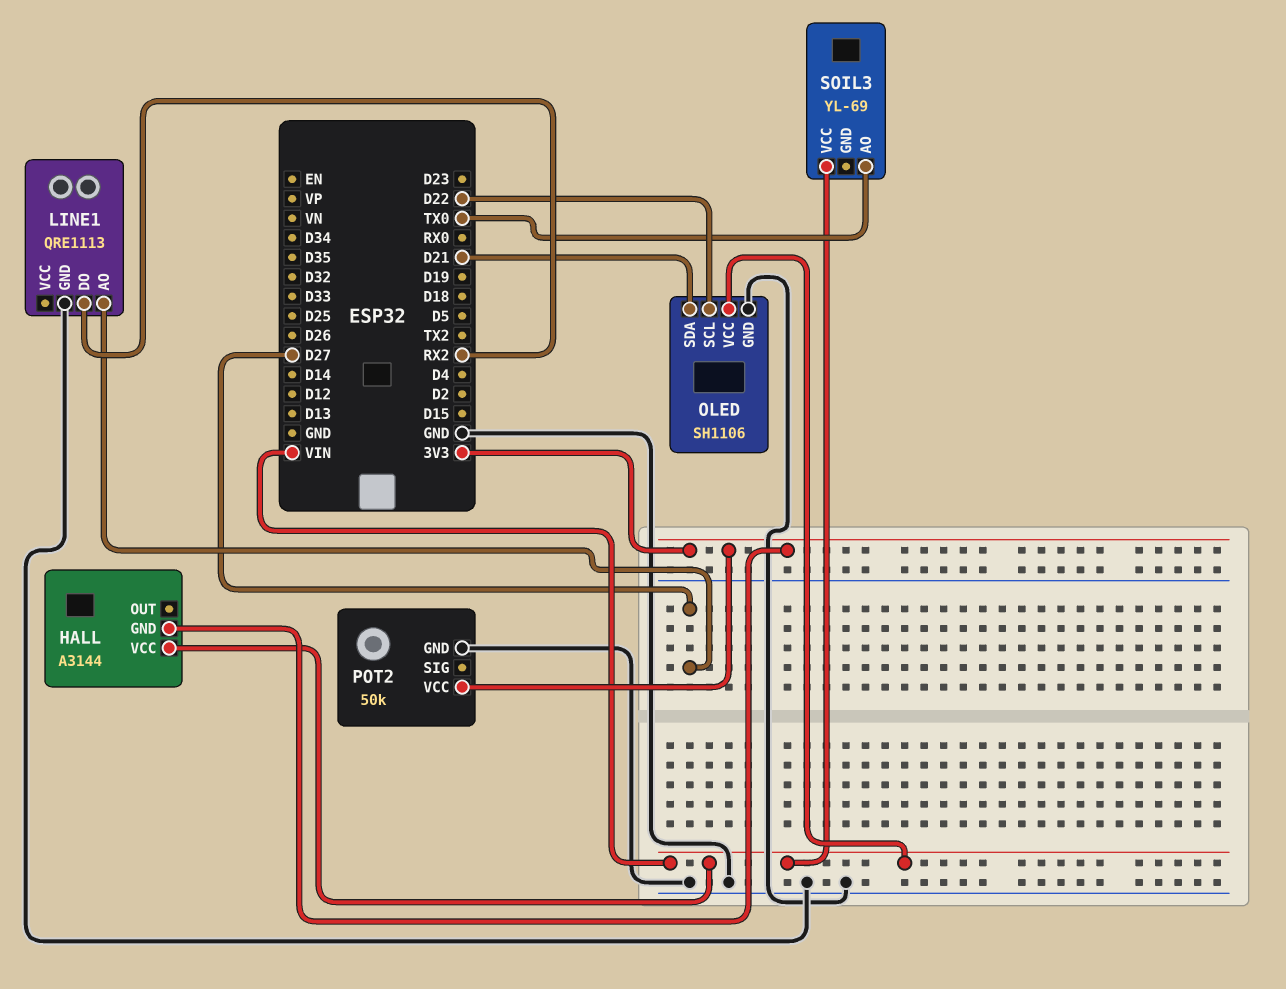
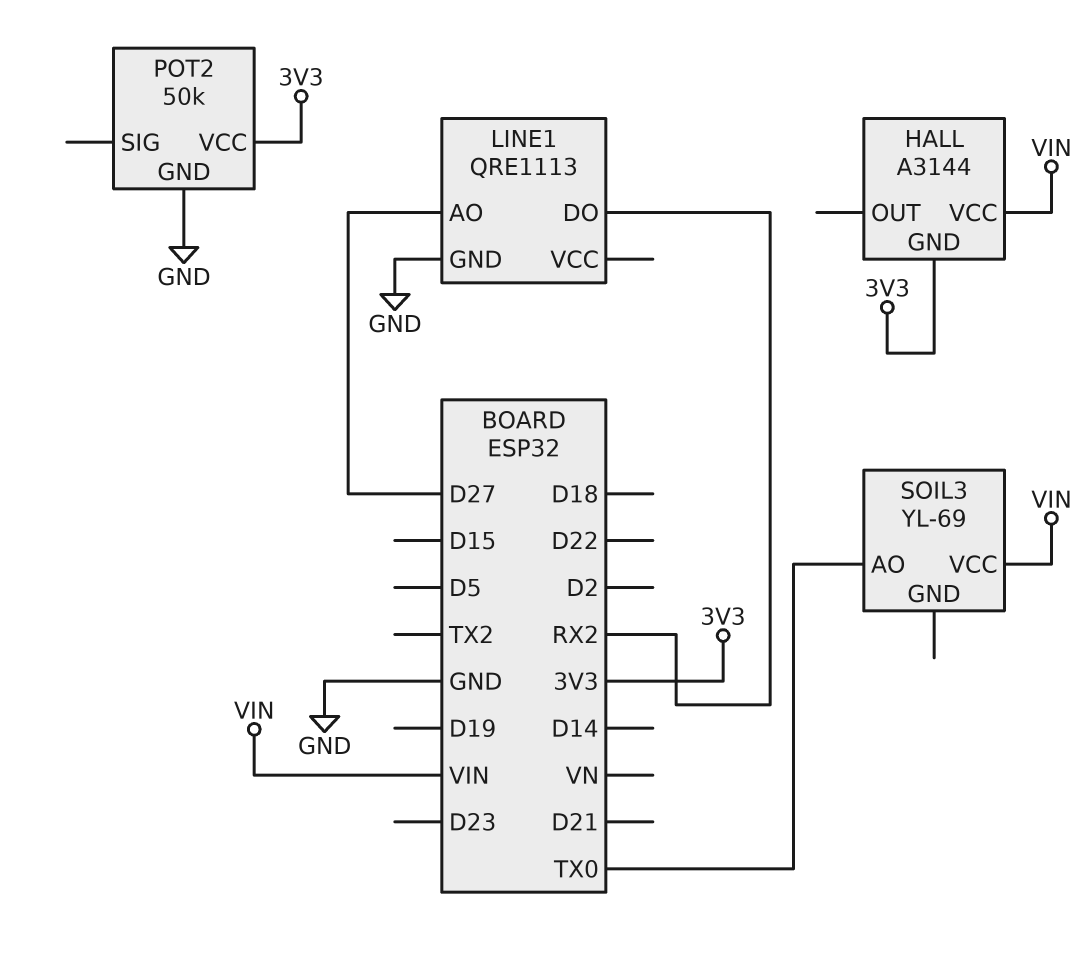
OLED: SH1106 -> none
OLED pin GND: GND -> none
OLED pin SCL: D22 -> none
OLED pin SDA: D21 -> none
OLED pin VCC: VIN -> none

